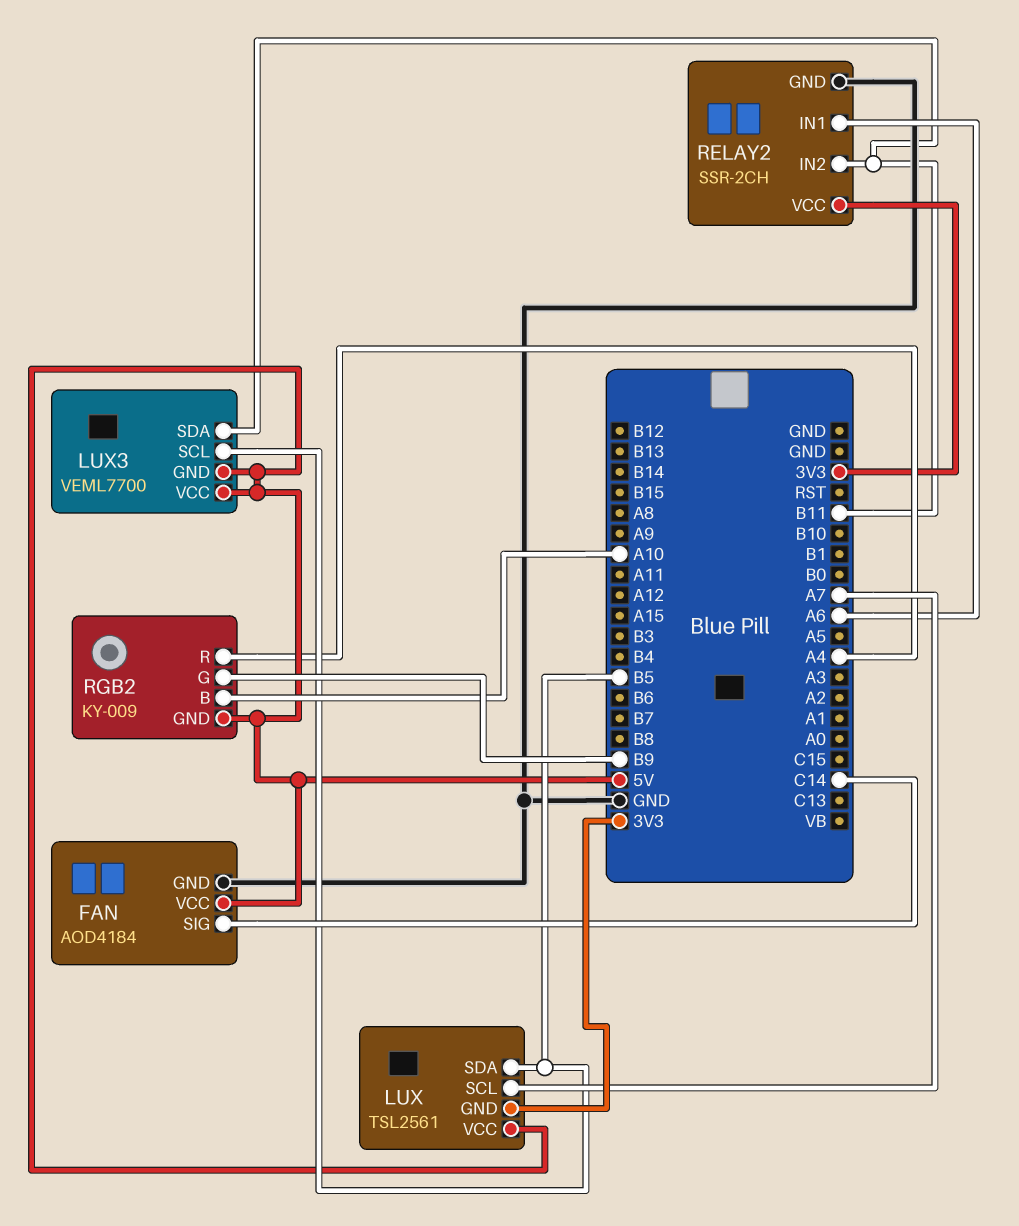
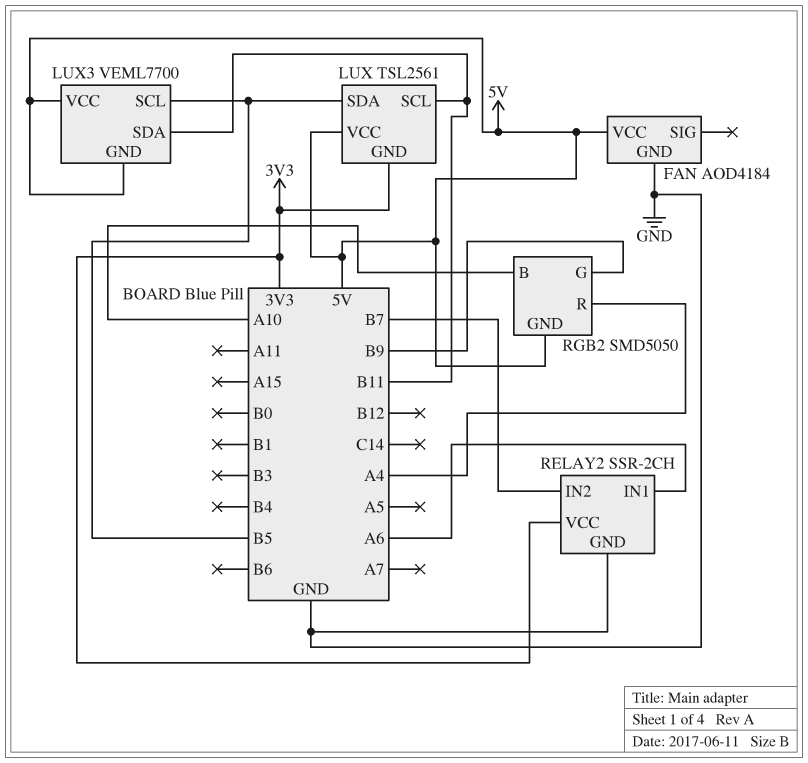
FAN pin SIG: C14 -> none
LUX pin SCL: A7 -> B11
RELAY2 pin IN2: B11 -> B7
RGB2: KY-009 -> SMD5050

